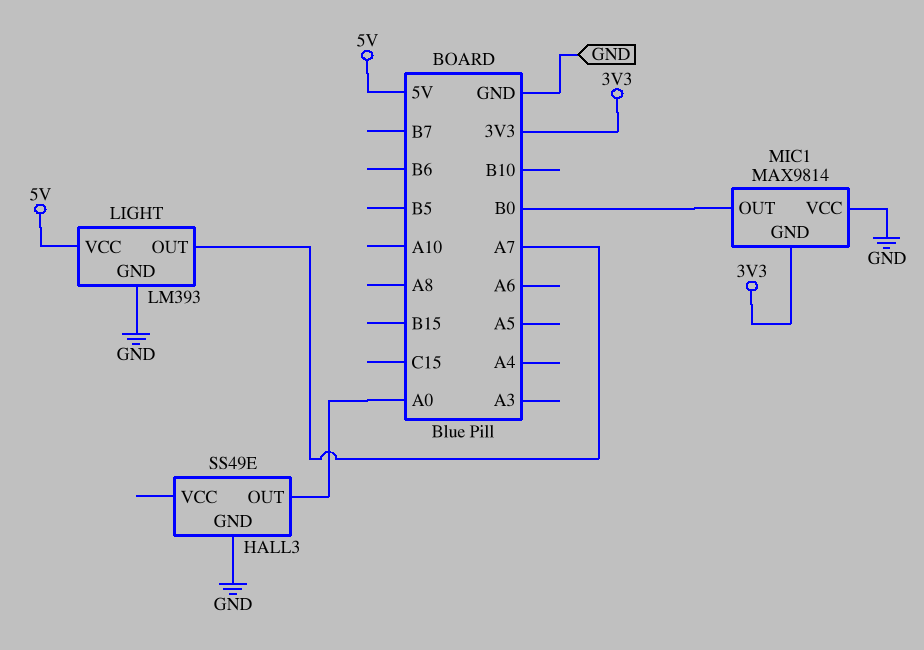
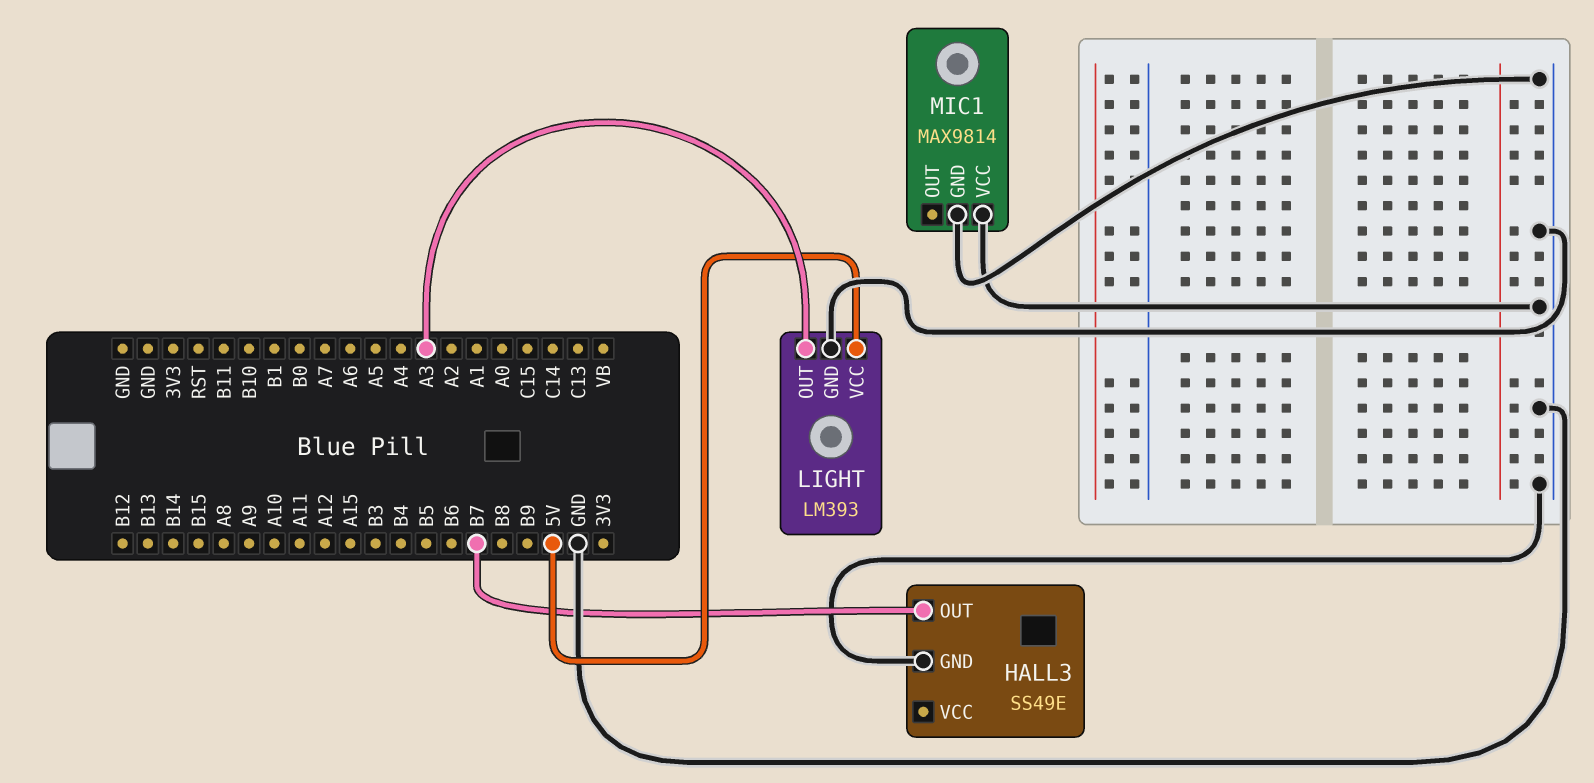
HALL3 pin OUT: A0 -> B7
LIGHT pin OUT: A7 -> A3
MIC1 pin GND: 3V3 -> GND
MIC1 pin OUT: B0 -> none

